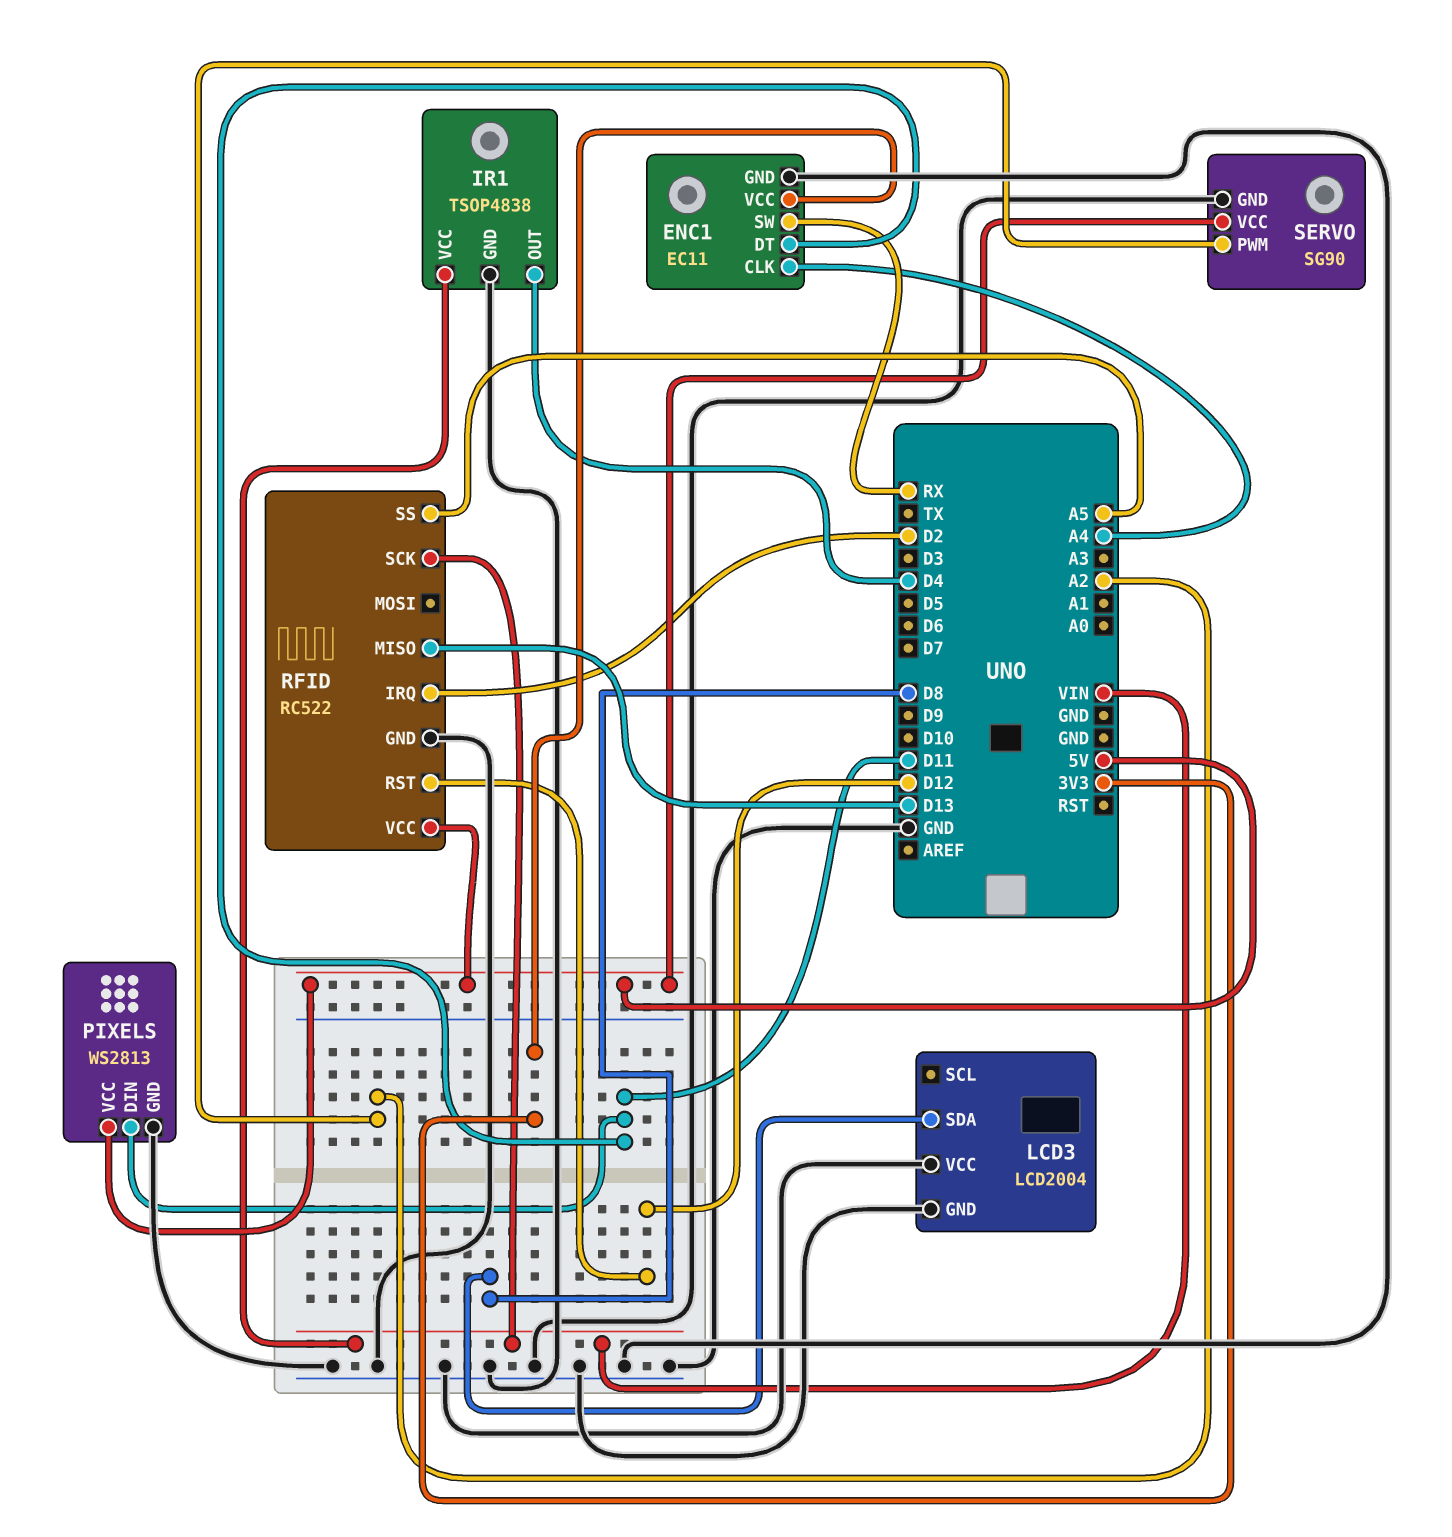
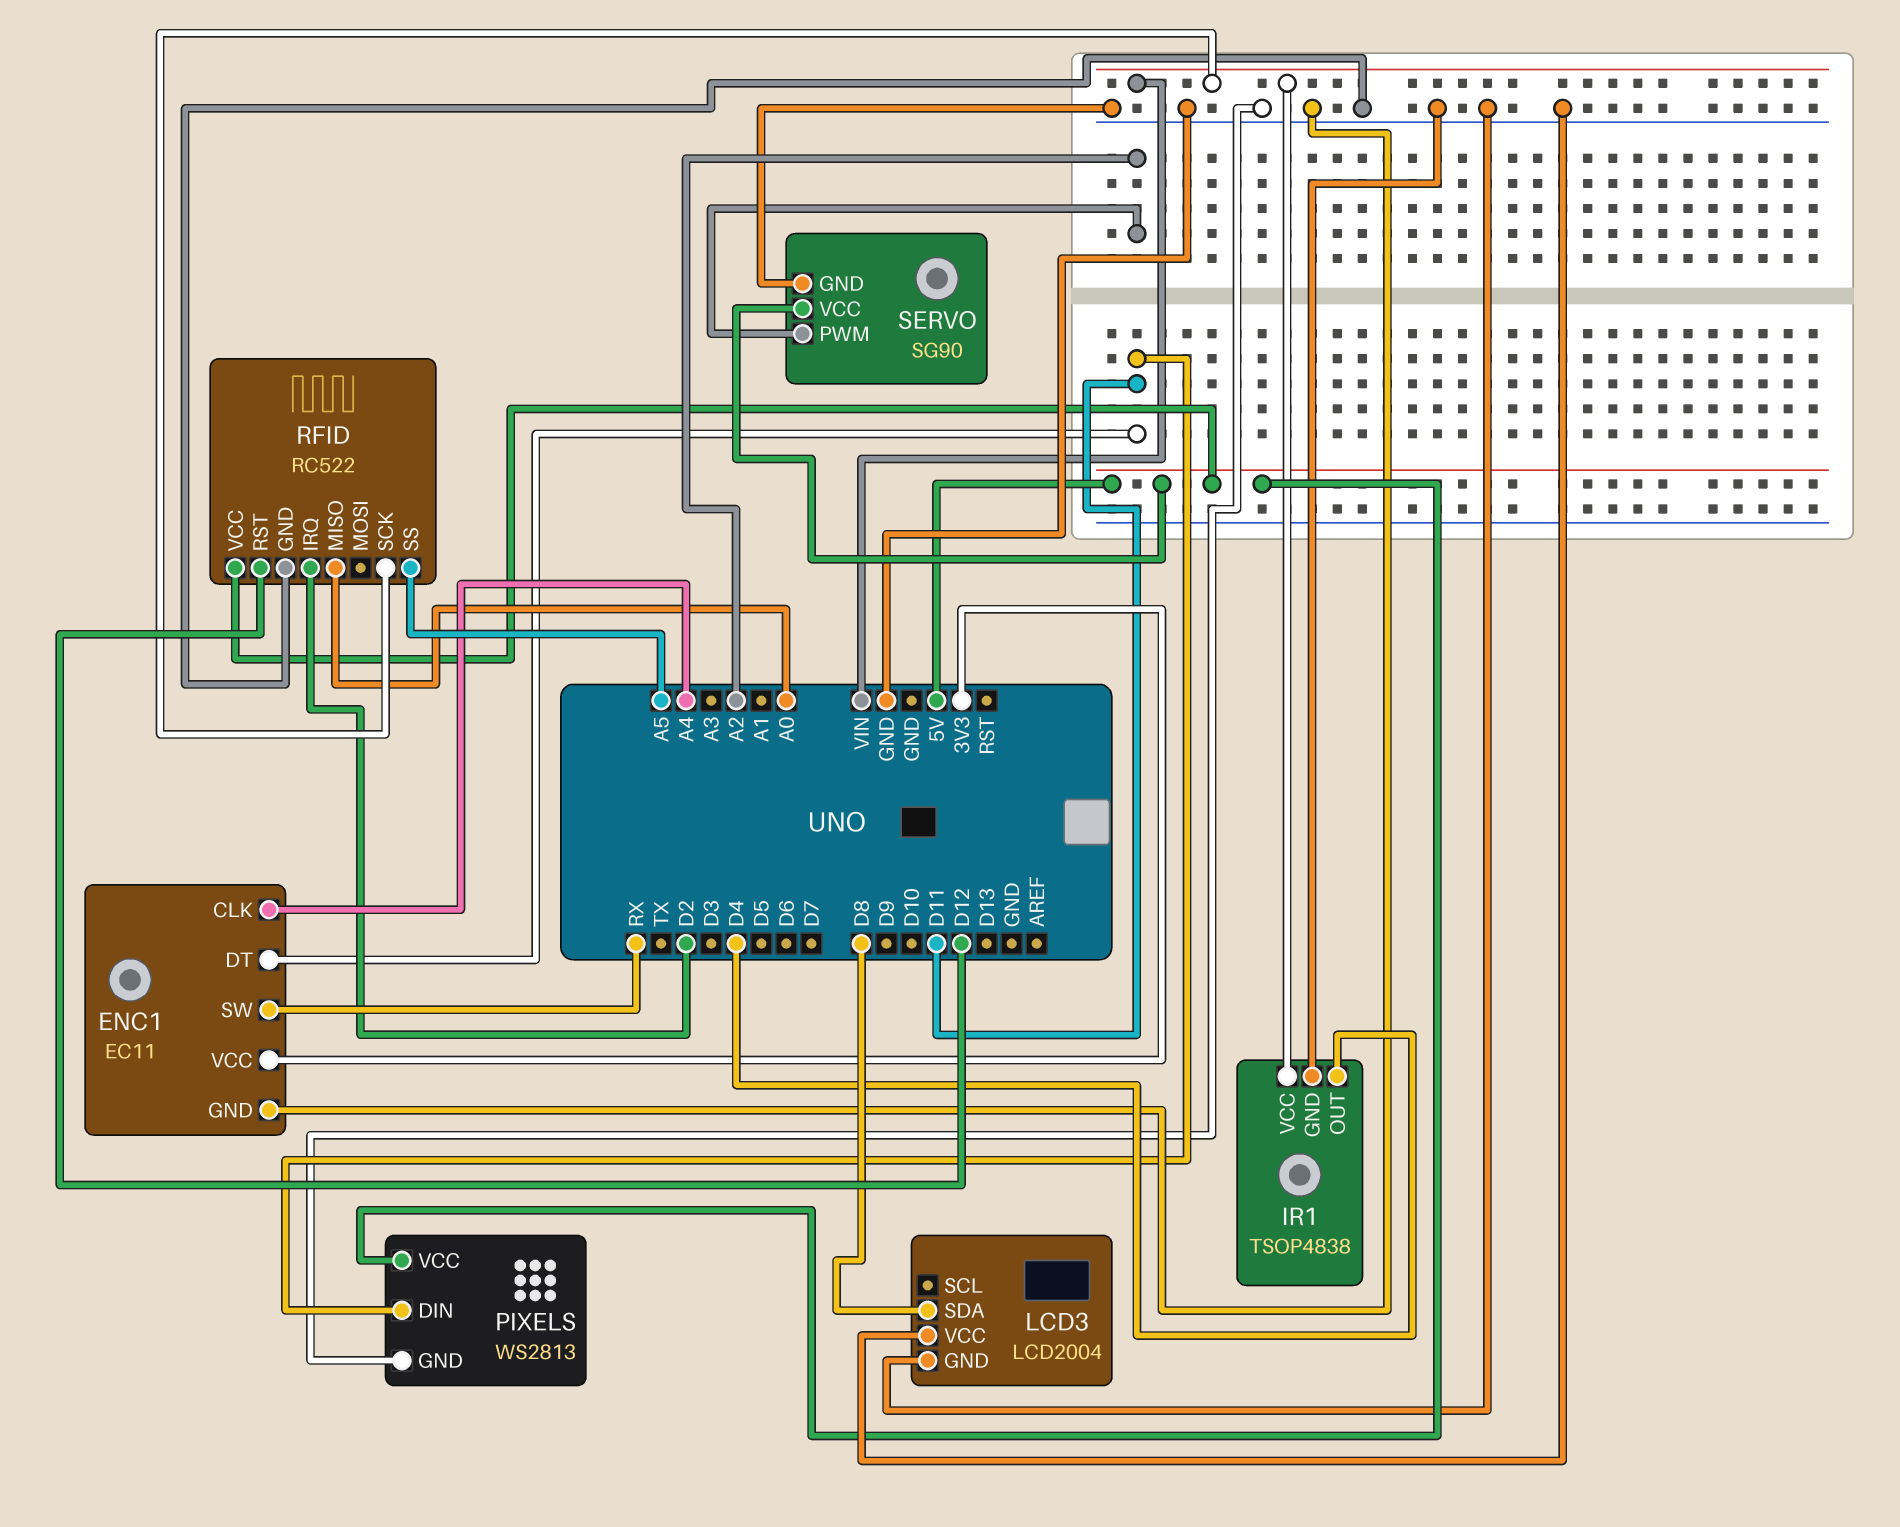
RFID pin MISO: D13 -> A0

